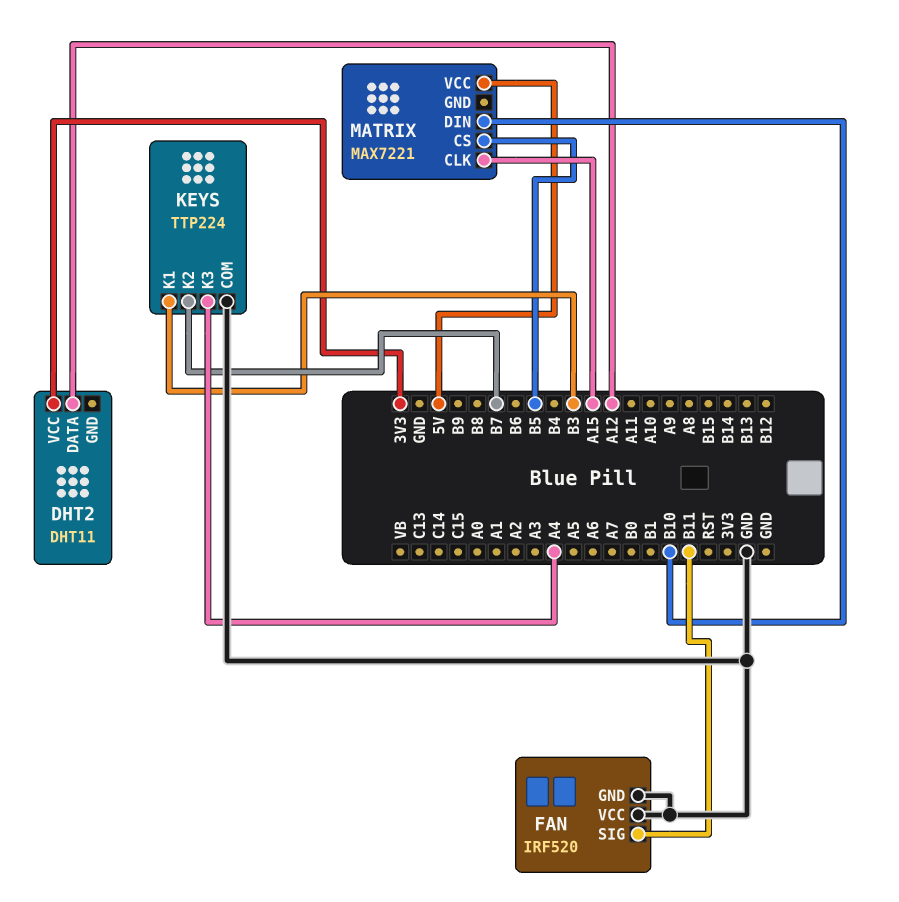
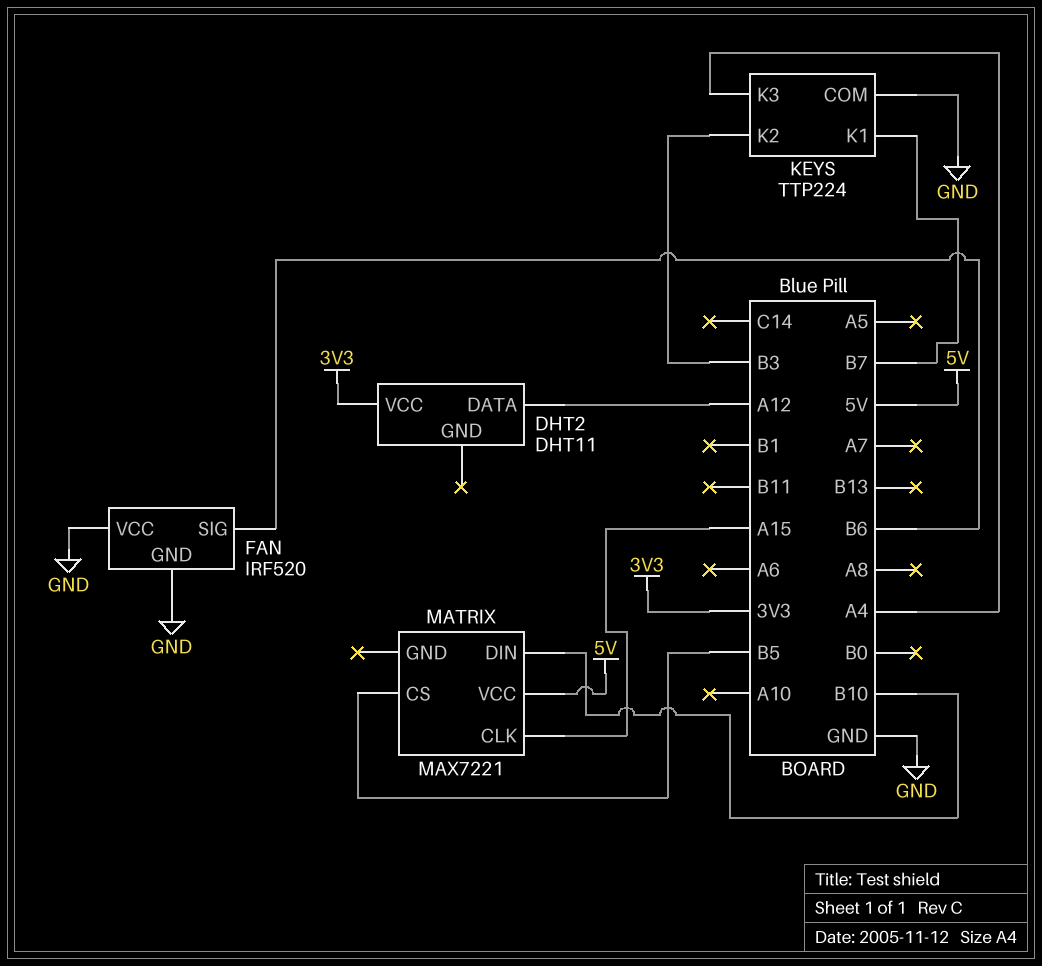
FAN pin SIG: B11 -> B6
KEYS pin K1: B3 -> B7
KEYS pin K2: B7 -> B3

